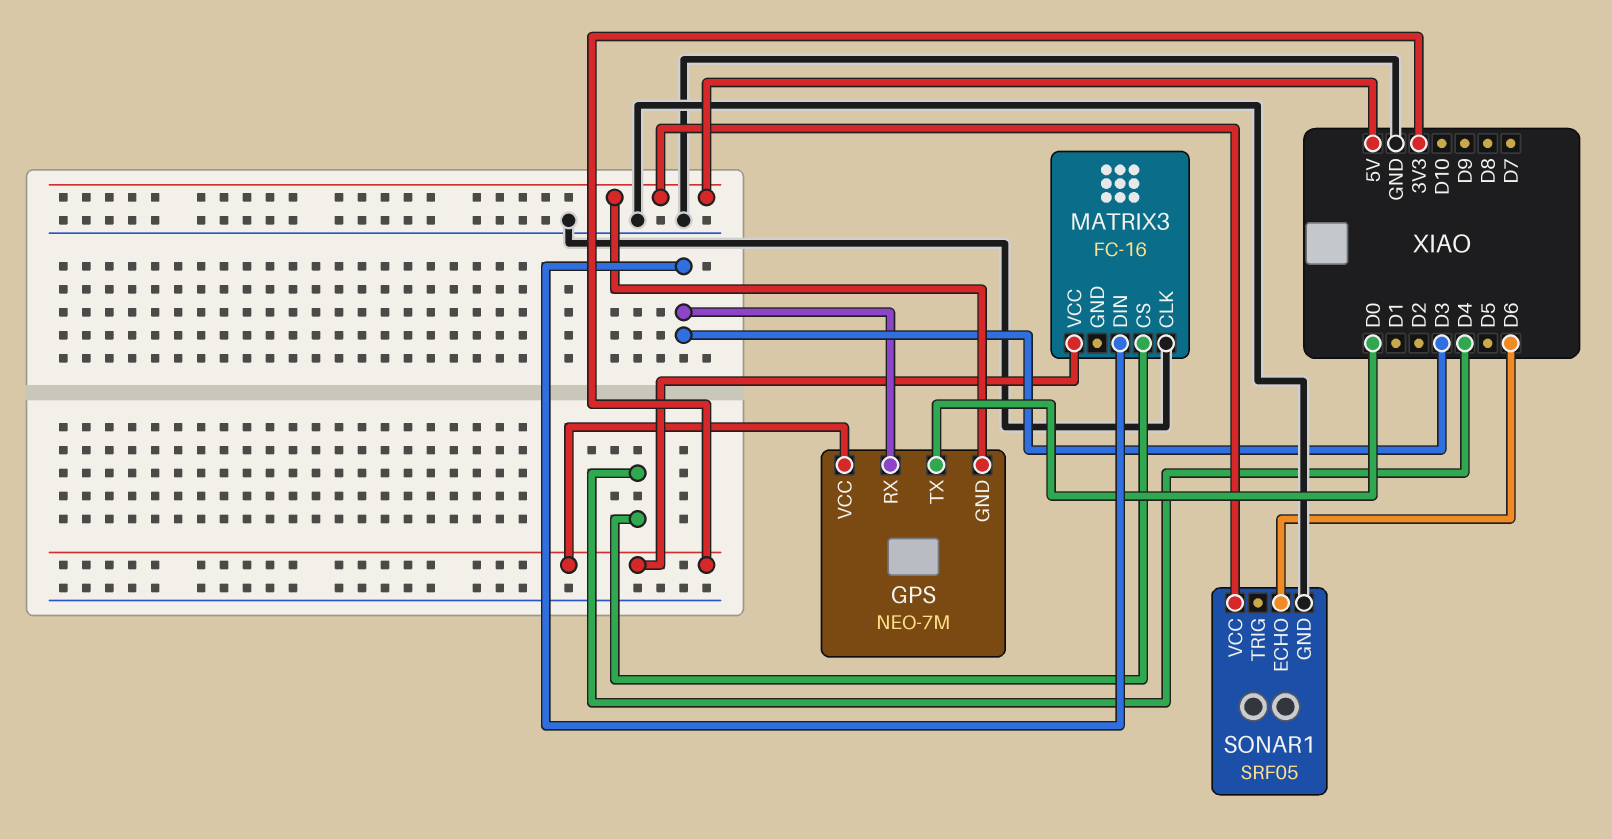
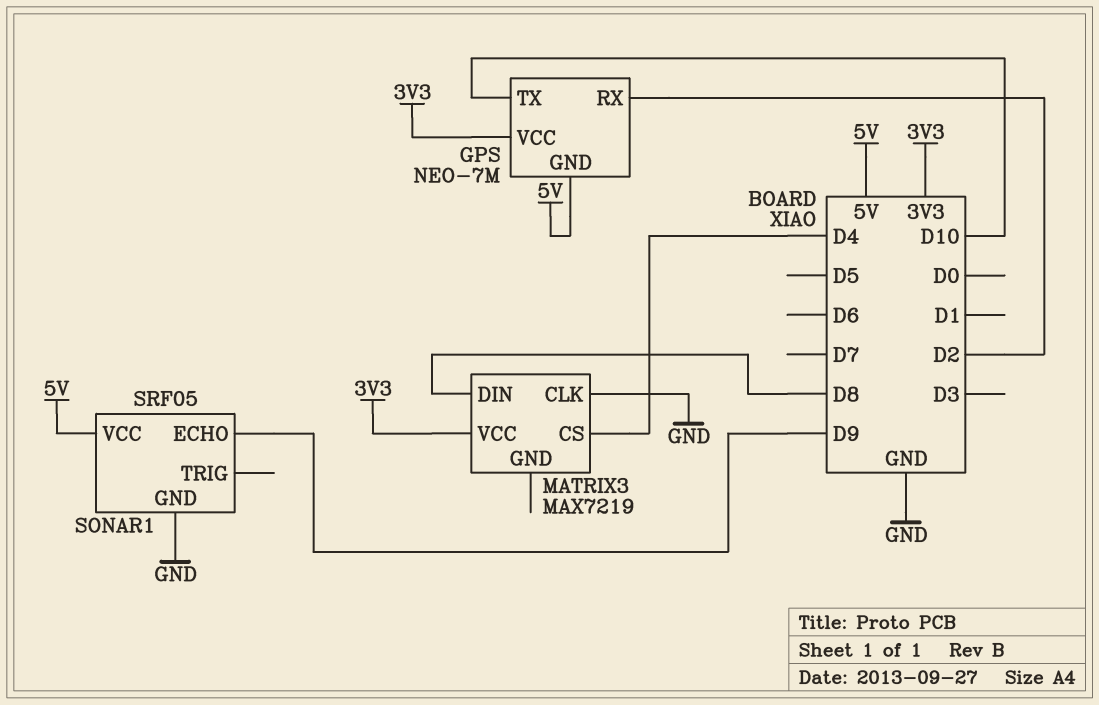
GPS pin RX: D3 -> D2
GPS pin TX: D0 -> D10
MATRIX3: FC-16 -> MAX7219
MATRIX3 pin DIN: D3 -> D8
SONAR1 pin ECHO: D6 -> D9

